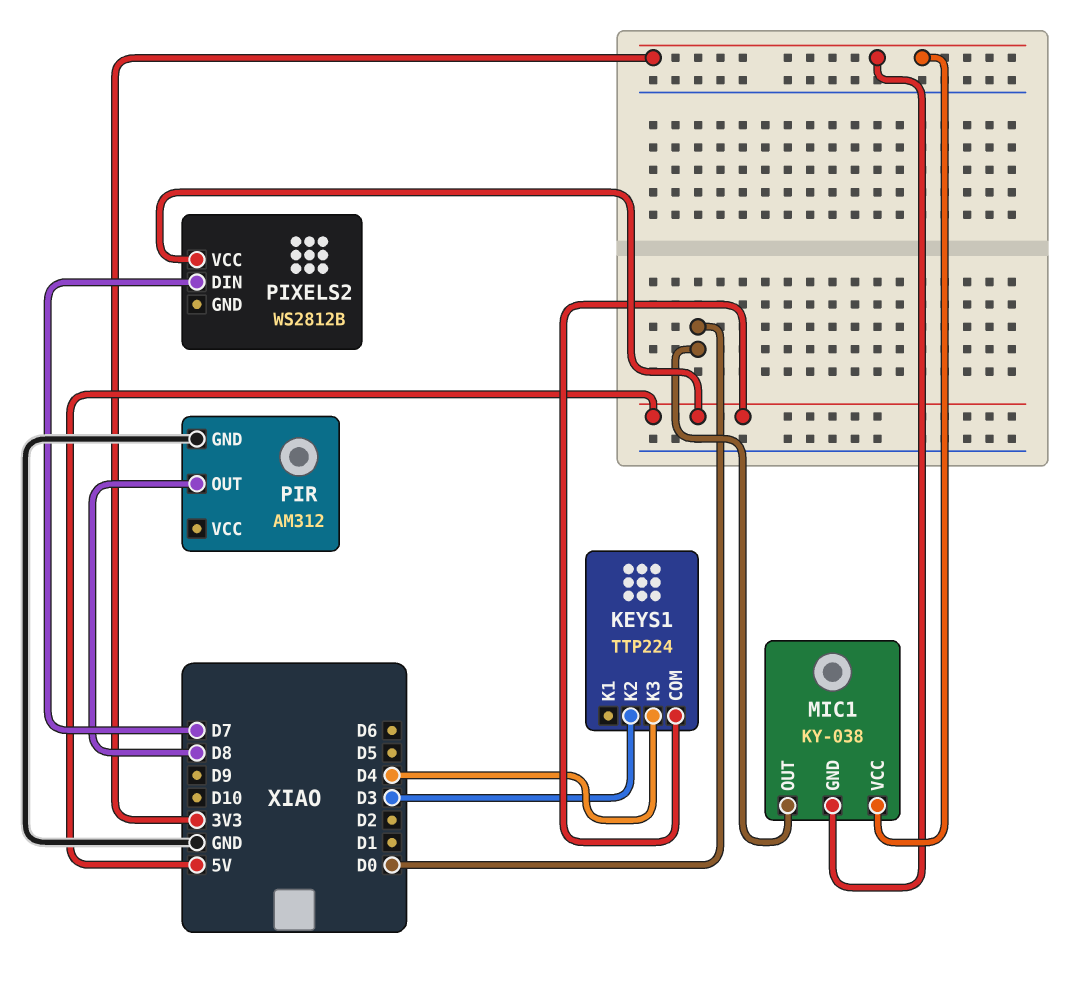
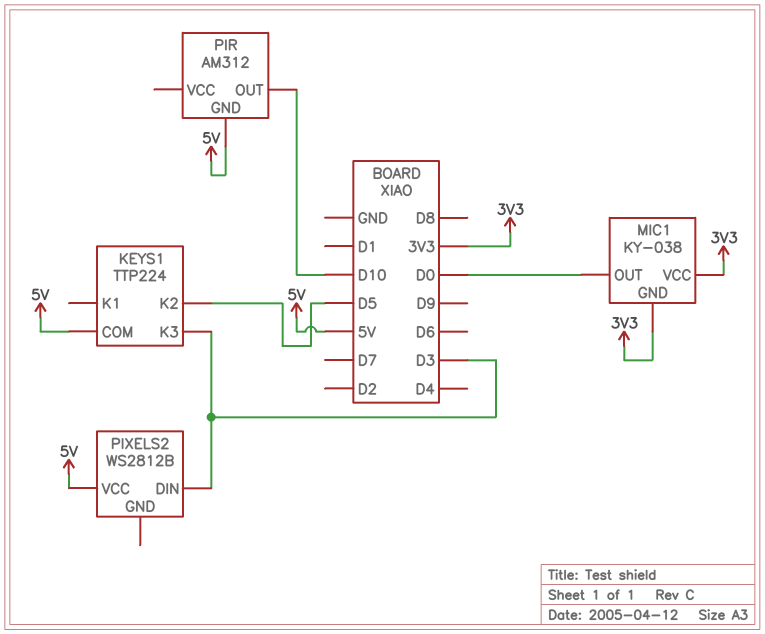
KEYS1 pin K2: D3 -> D5
KEYS1 pin K3: D4 -> D3
PIR pin GND: GND -> 5V
PIR pin OUT: D8 -> D10
PIXELS2 pin DIN: D7 -> D3

